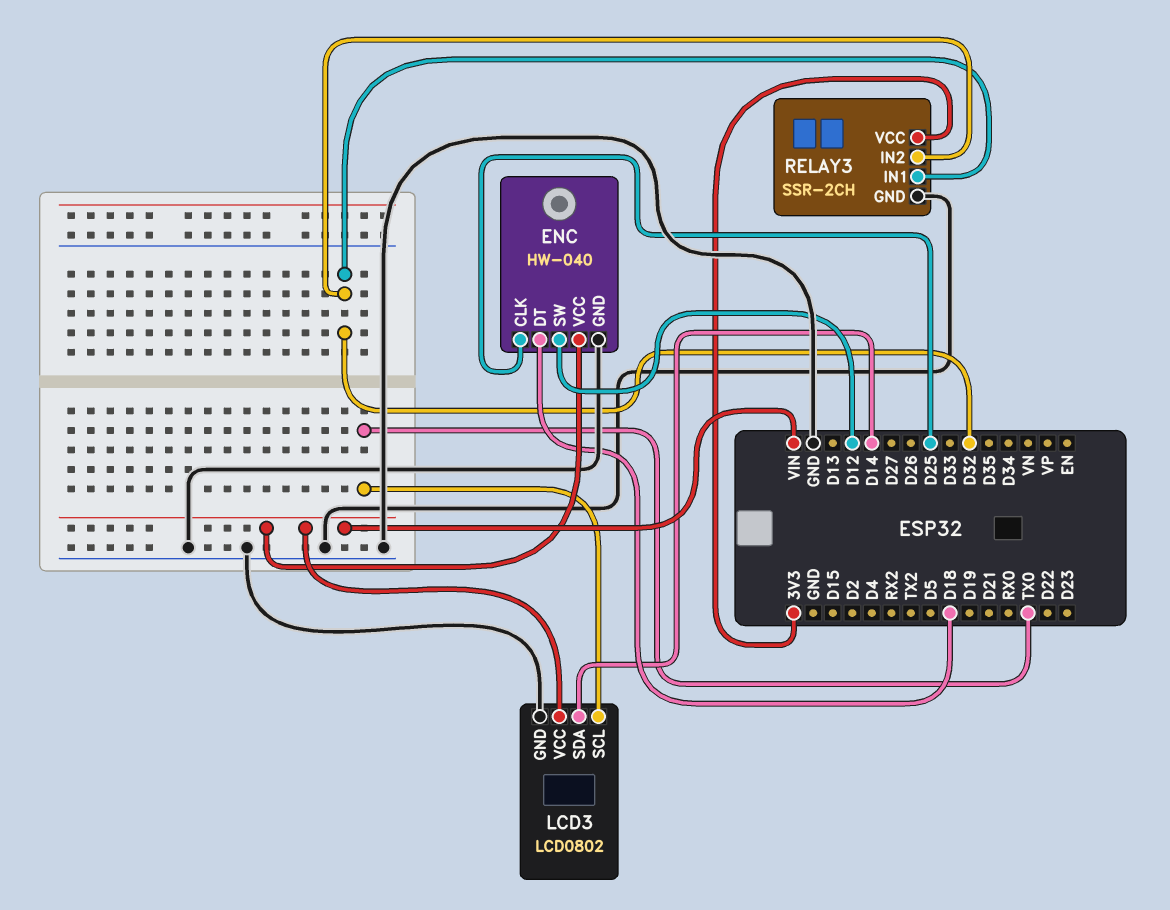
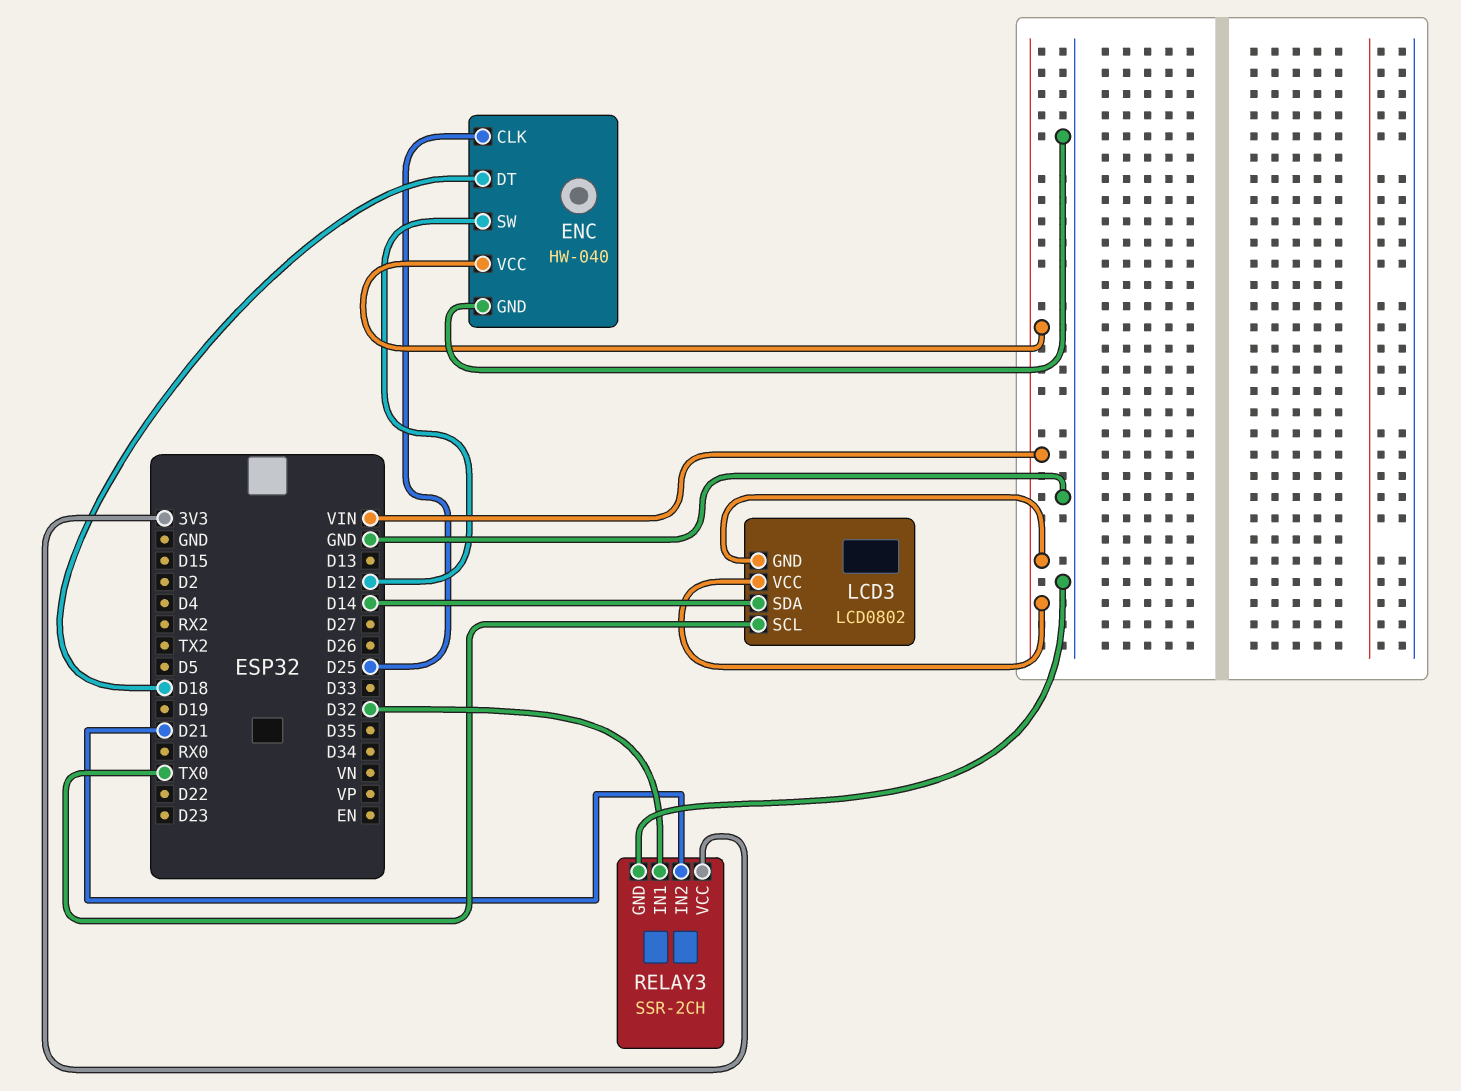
LCD3 pin GND: GND -> VIN
RELAY3 pin IN2: D32 -> D21

